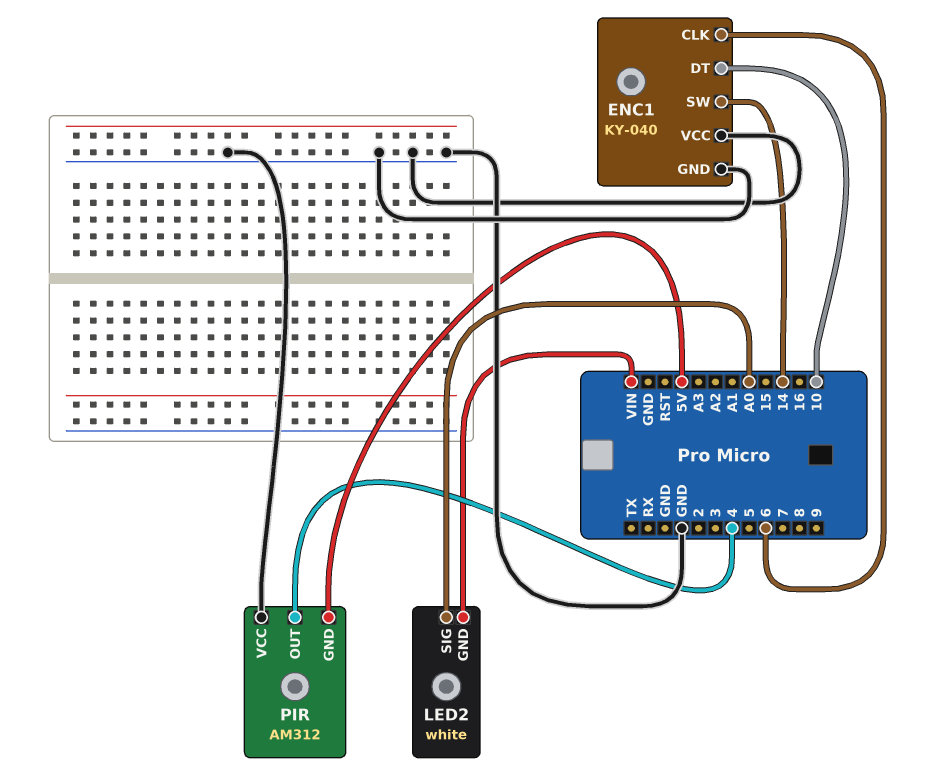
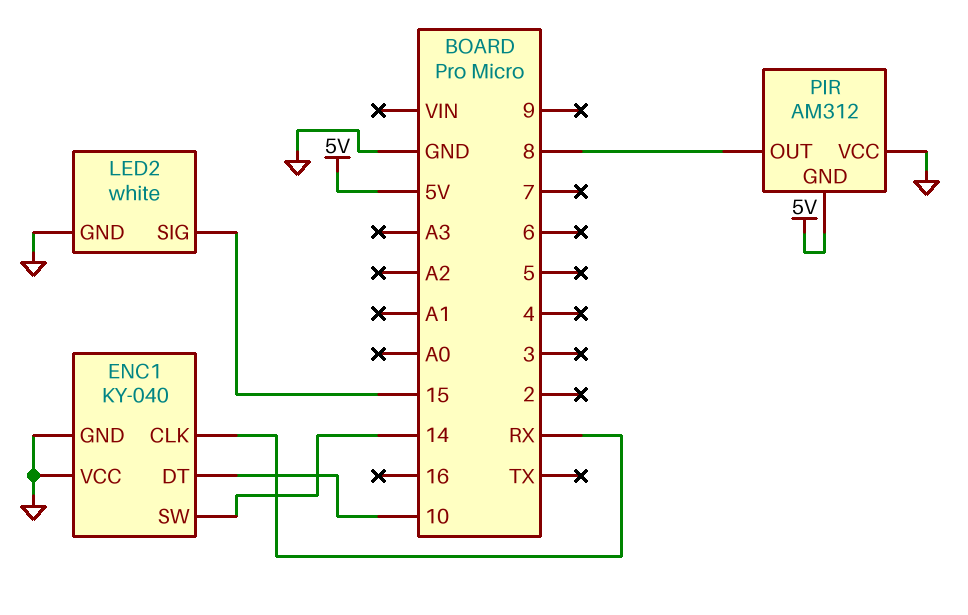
ENC1 pin CLK: 6 -> RX
LED2 pin GND: VIN -> GND
LED2 pin SIG: A0 -> 15
PIR pin OUT: 4 -> 8

